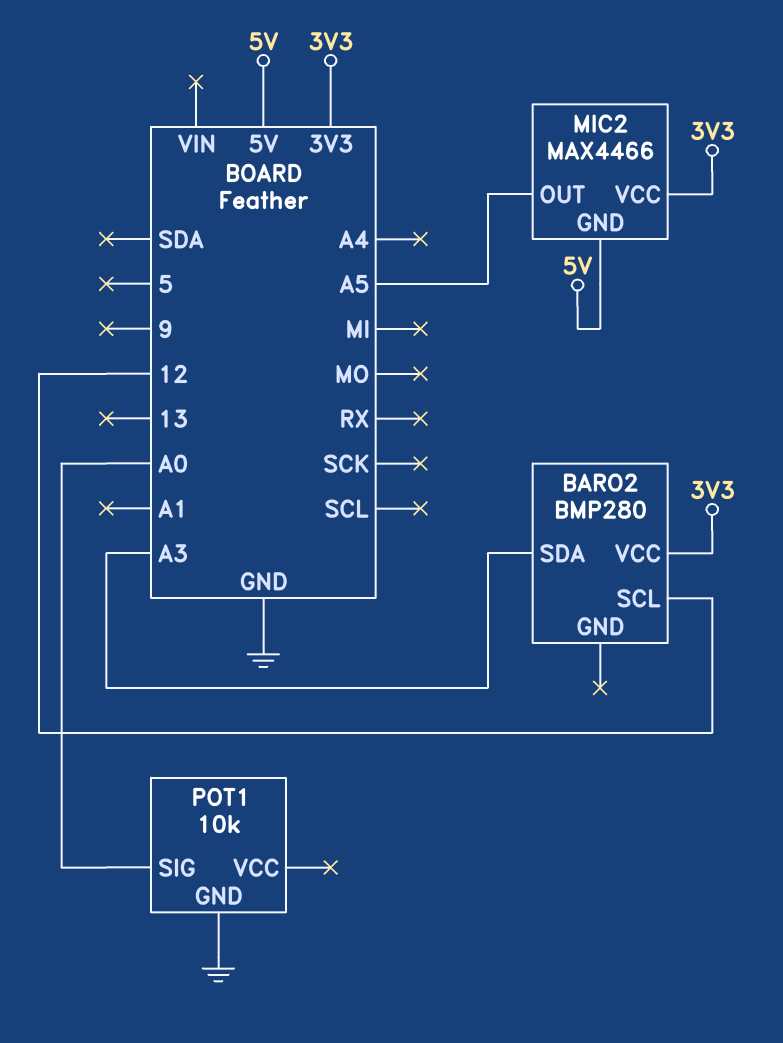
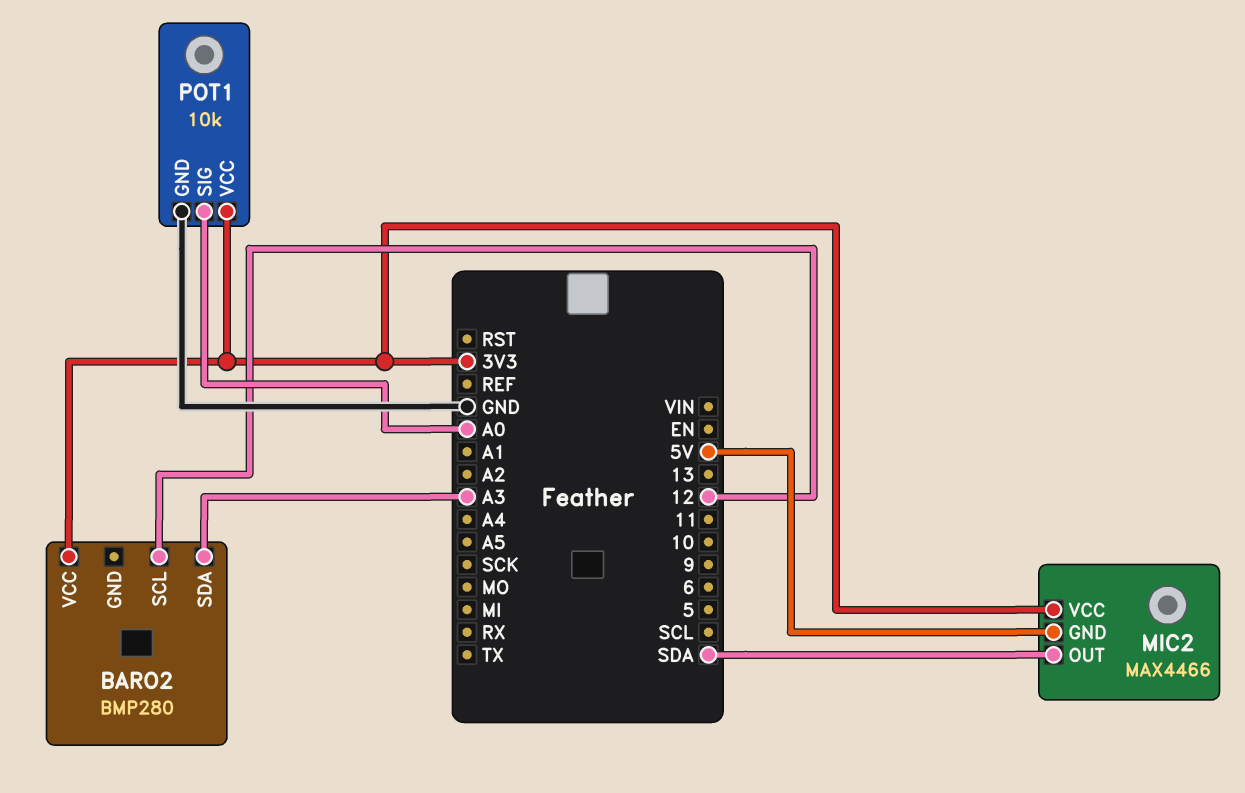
MIC2 pin OUT: A5 -> SDA
POT1 pin VCC: none -> 3V3

